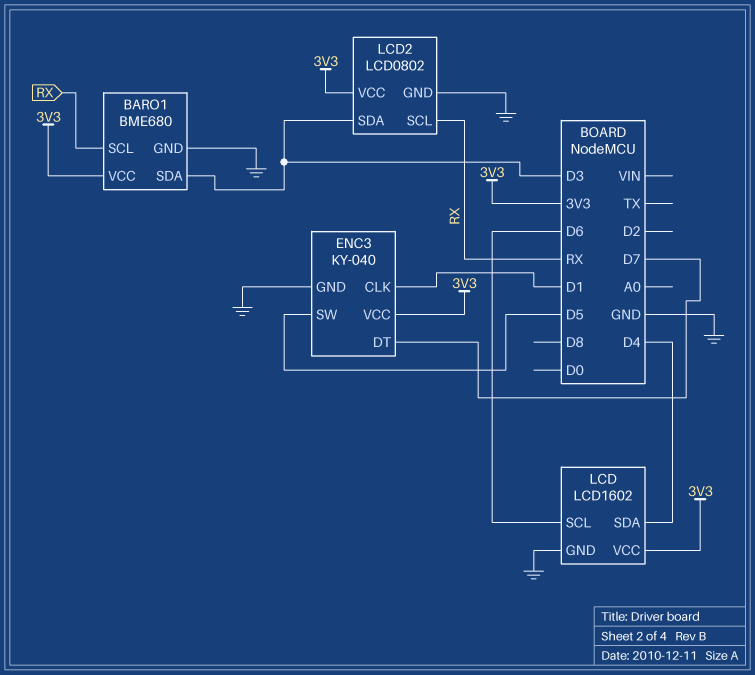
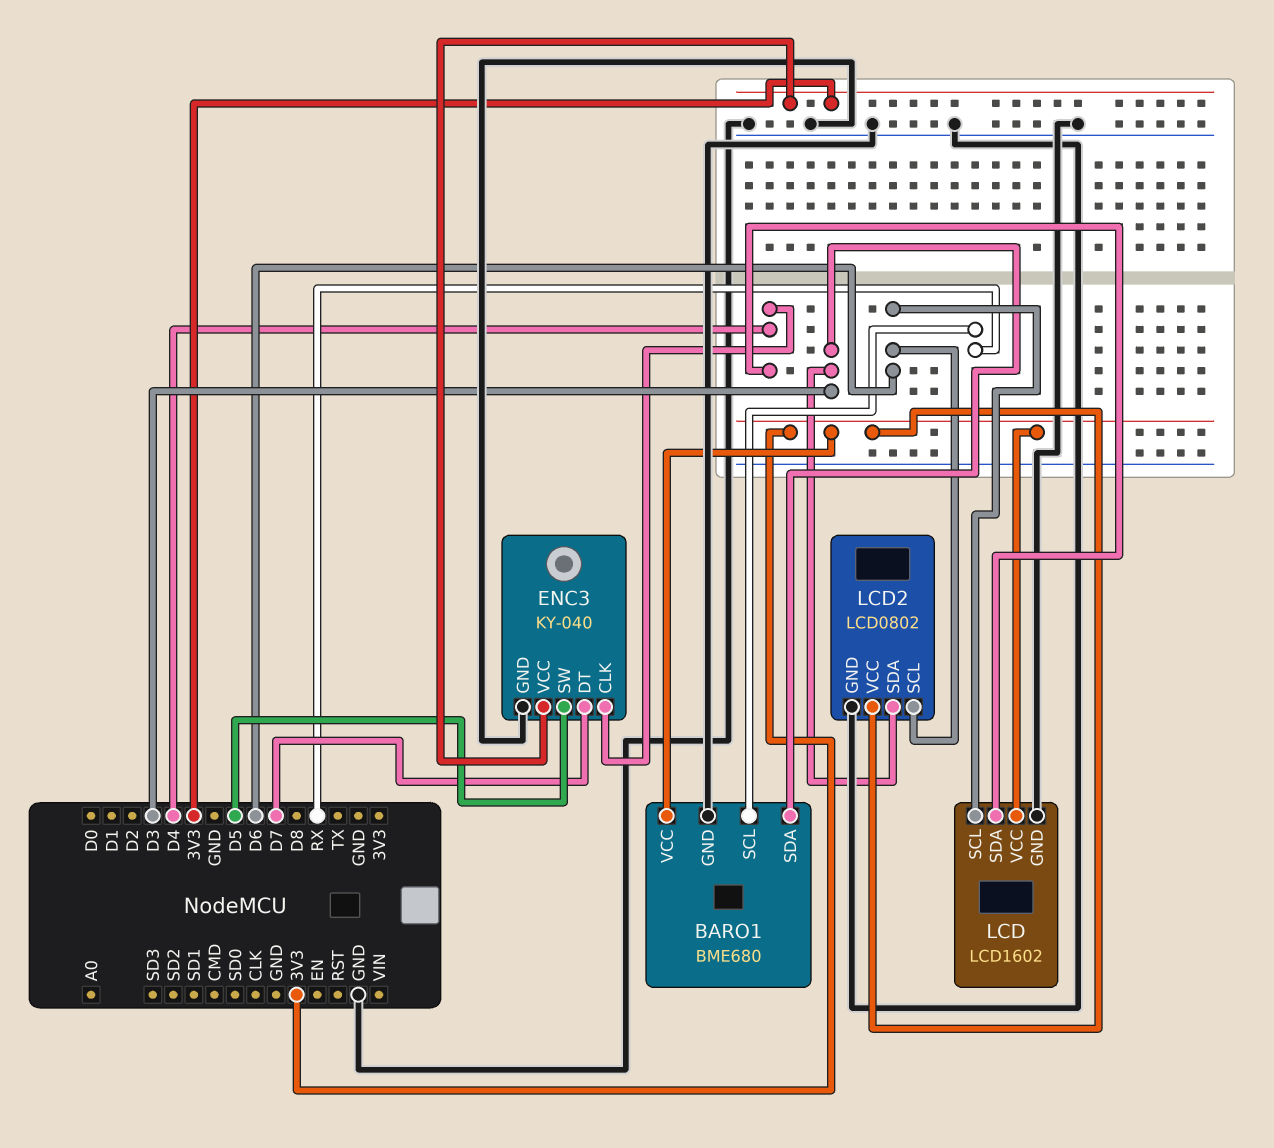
ENC3 pin CLK: D1 -> D4
LCD2 pin SCL: RX -> D6

